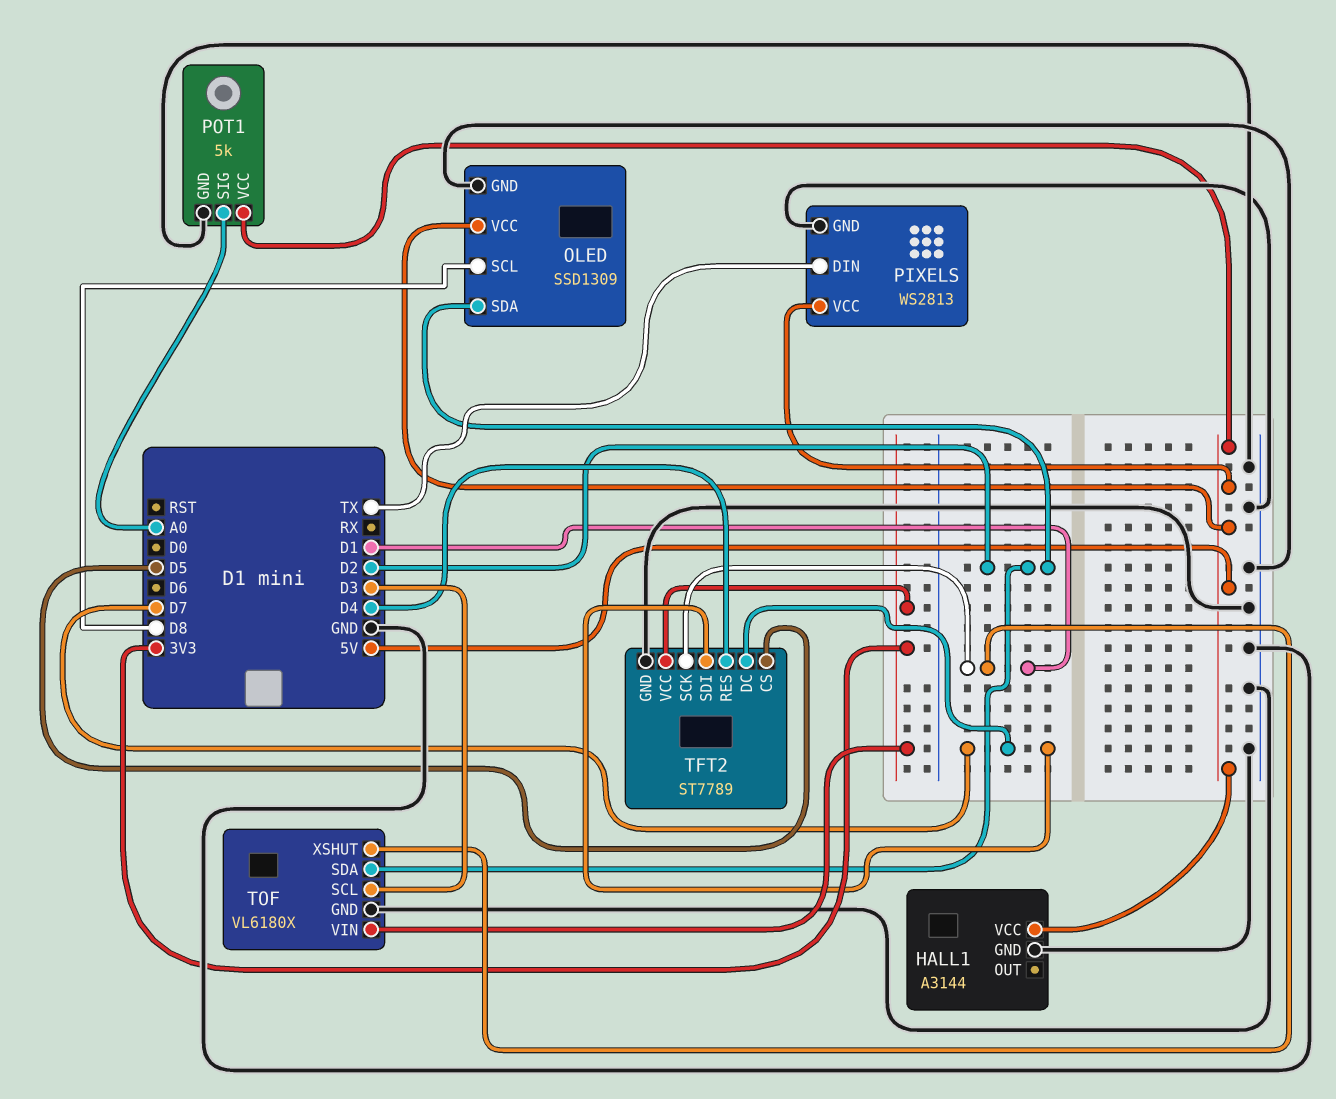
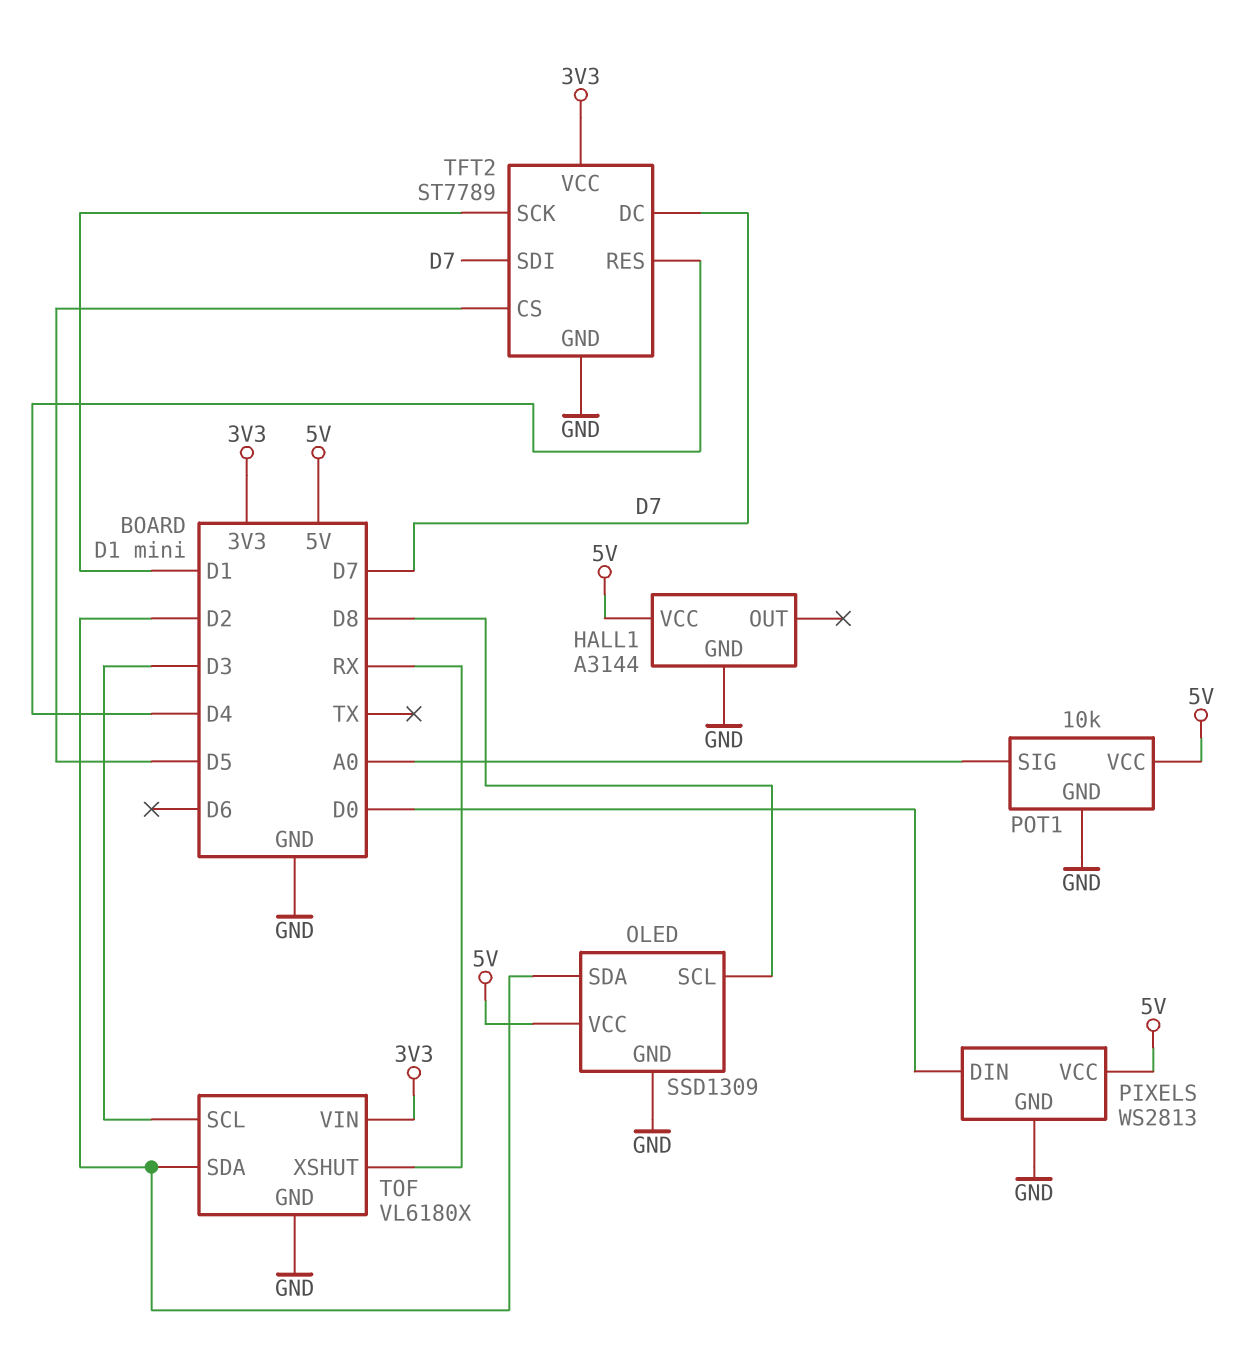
PIXELS pin DIN: TX -> D0
POT1: 5k -> 10k
TOF pin XSHUT: D1 -> RX

